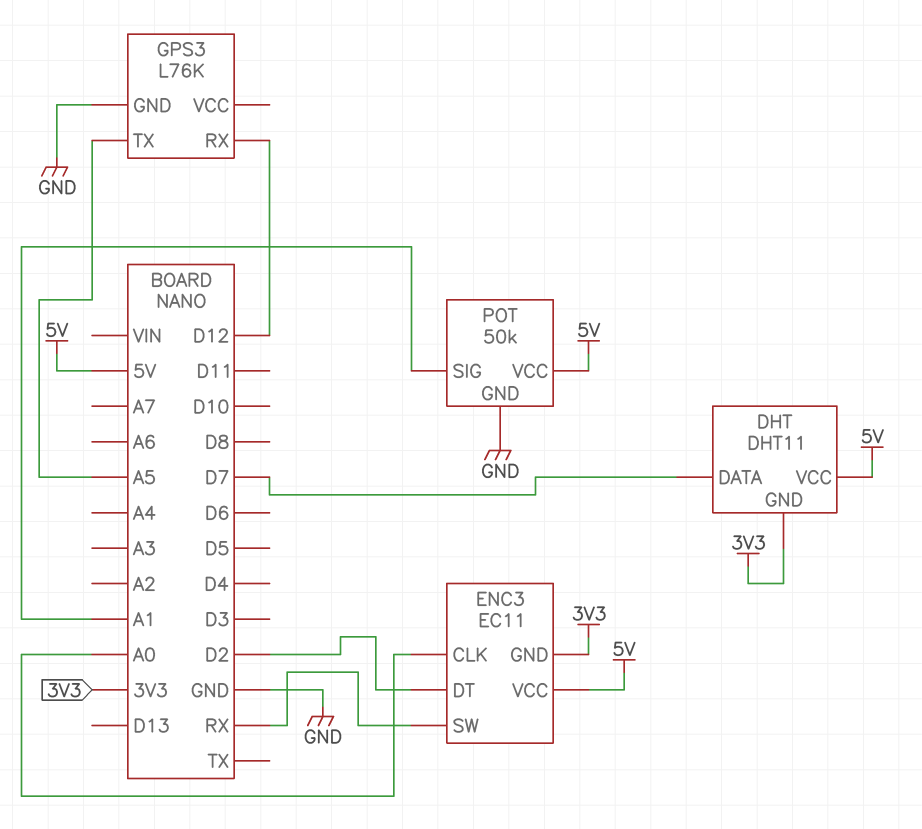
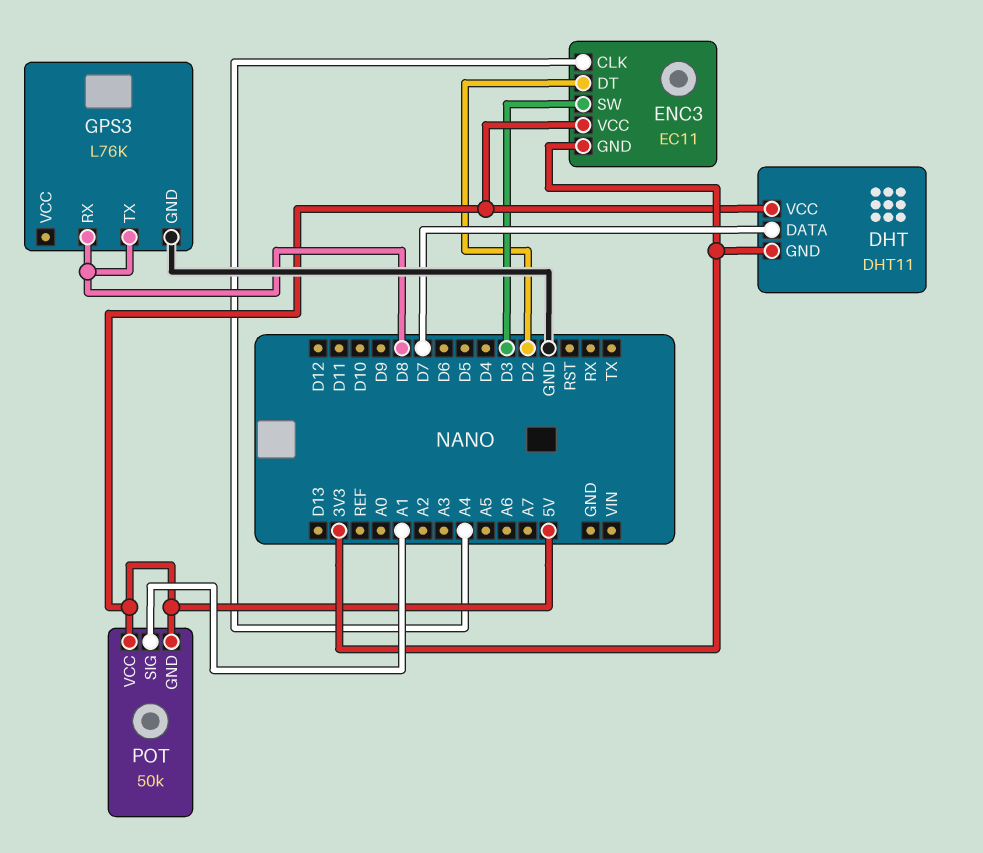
ENC3 pin CLK: A0 -> A4
ENC3 pin SW: RX -> D3
GPS3 pin RX: D12 -> D8
GPS3 pin TX: A5 -> D8
POT pin GND: GND -> 5V

